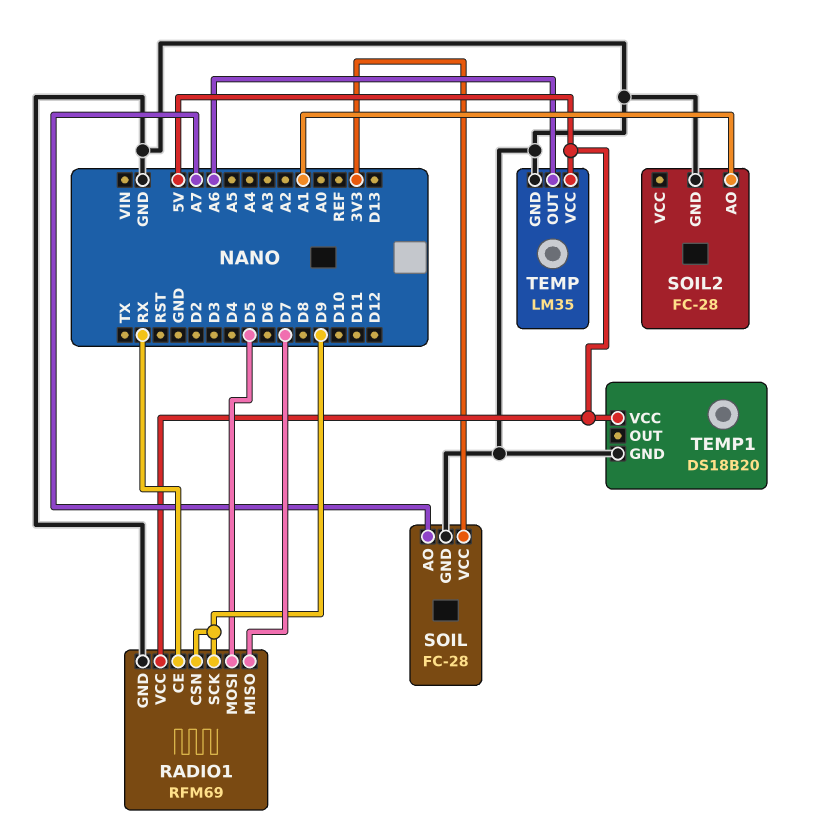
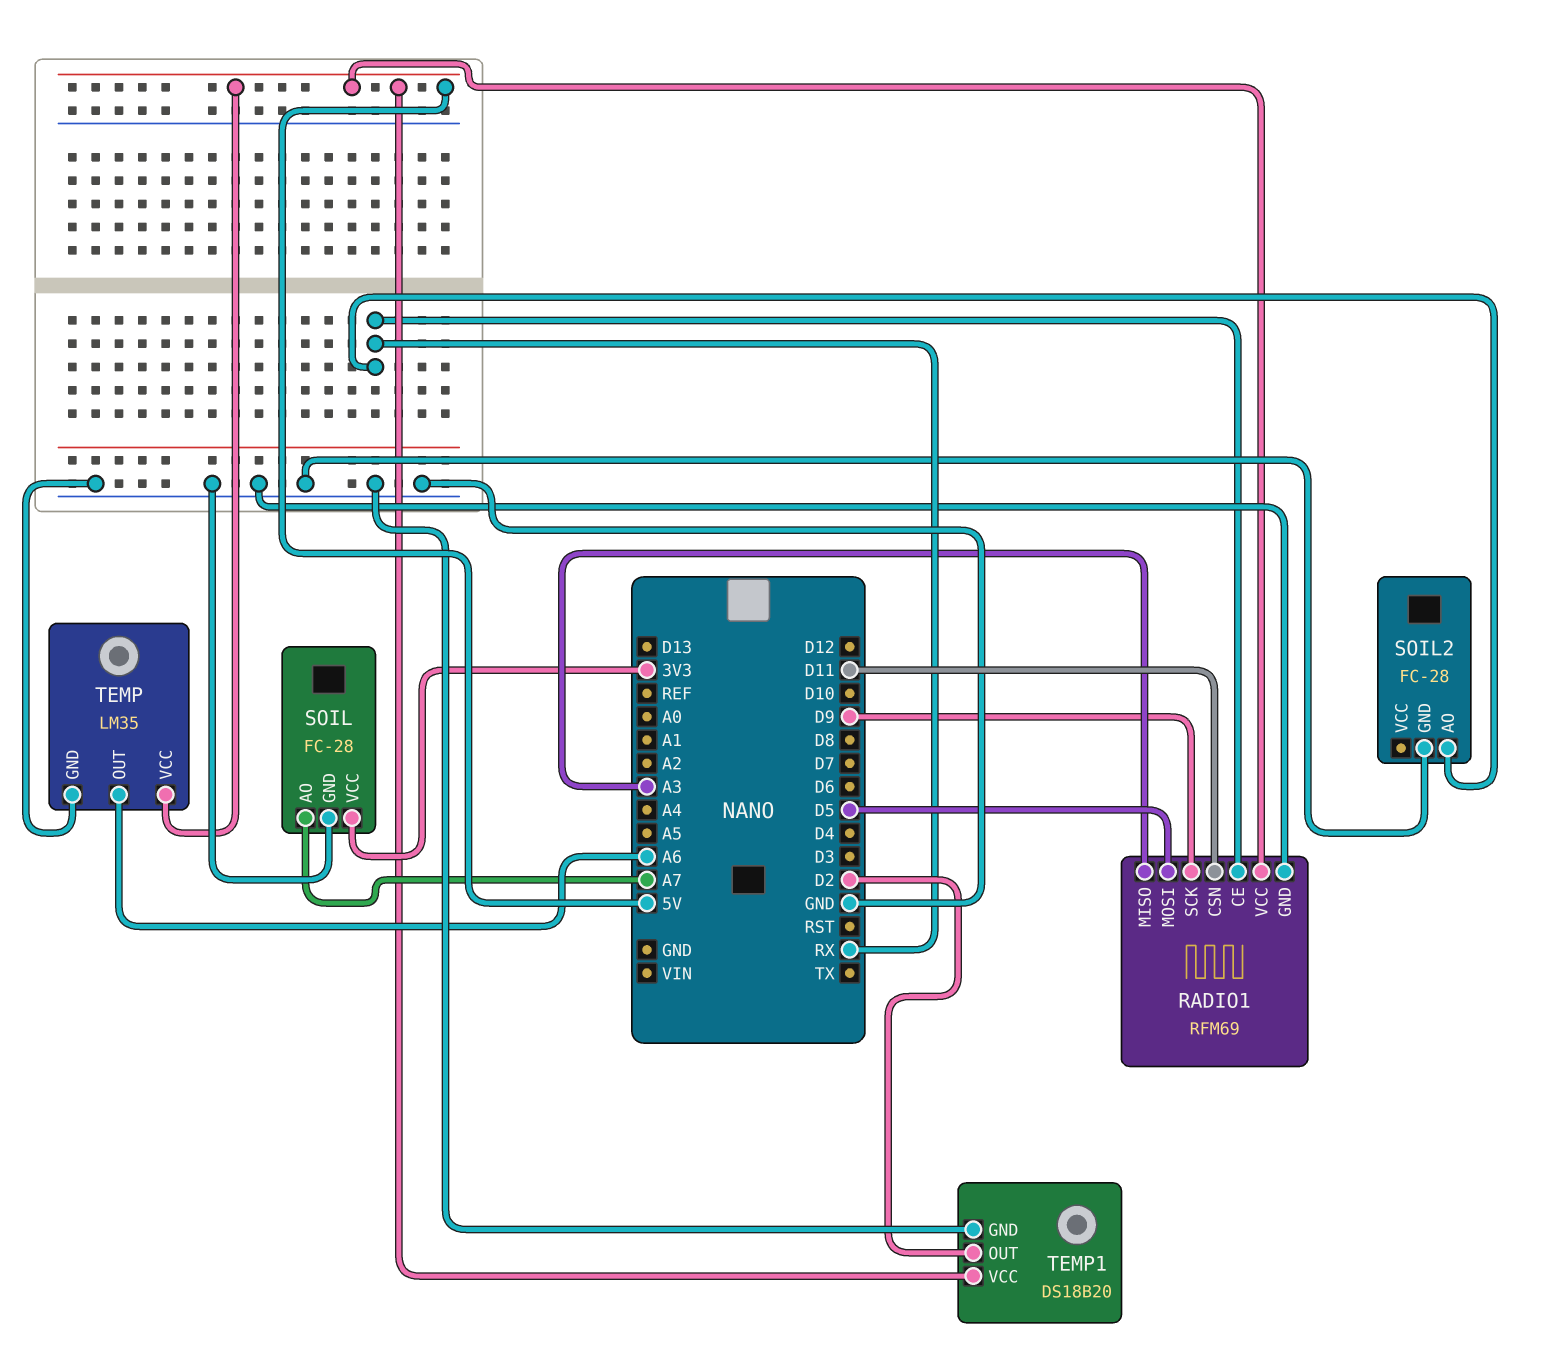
RADIO1 pin CSN: D9 -> D11
RADIO1 pin MISO: D7 -> A3
SOIL2 pin AO: A1 -> RX
TEMP1 pin OUT: none -> D2

